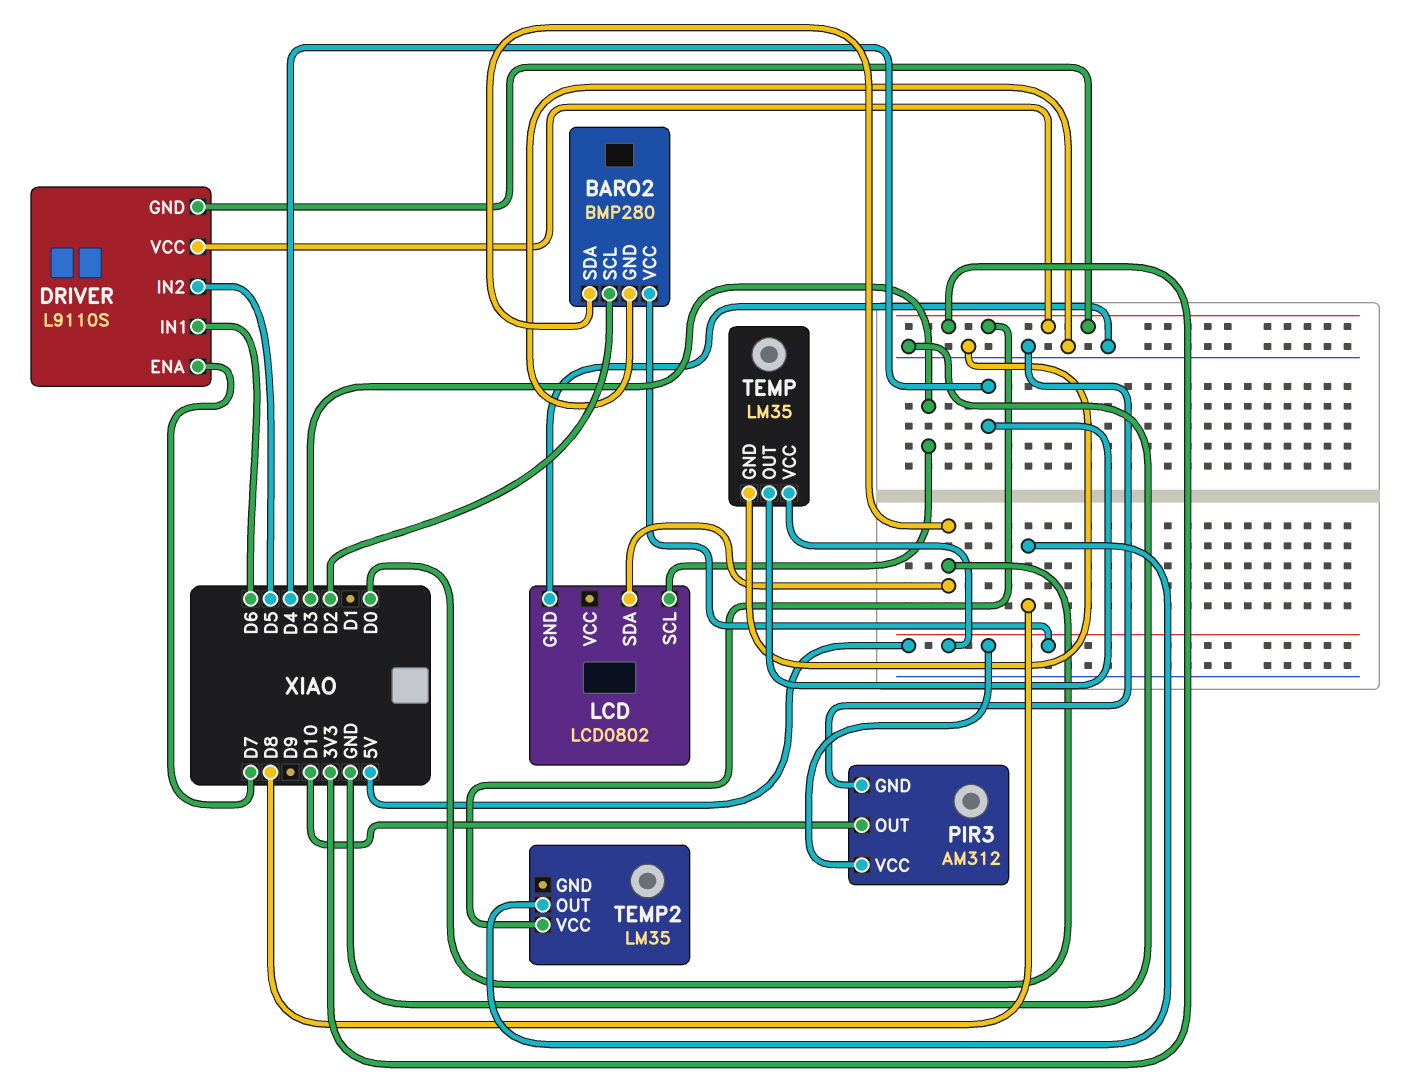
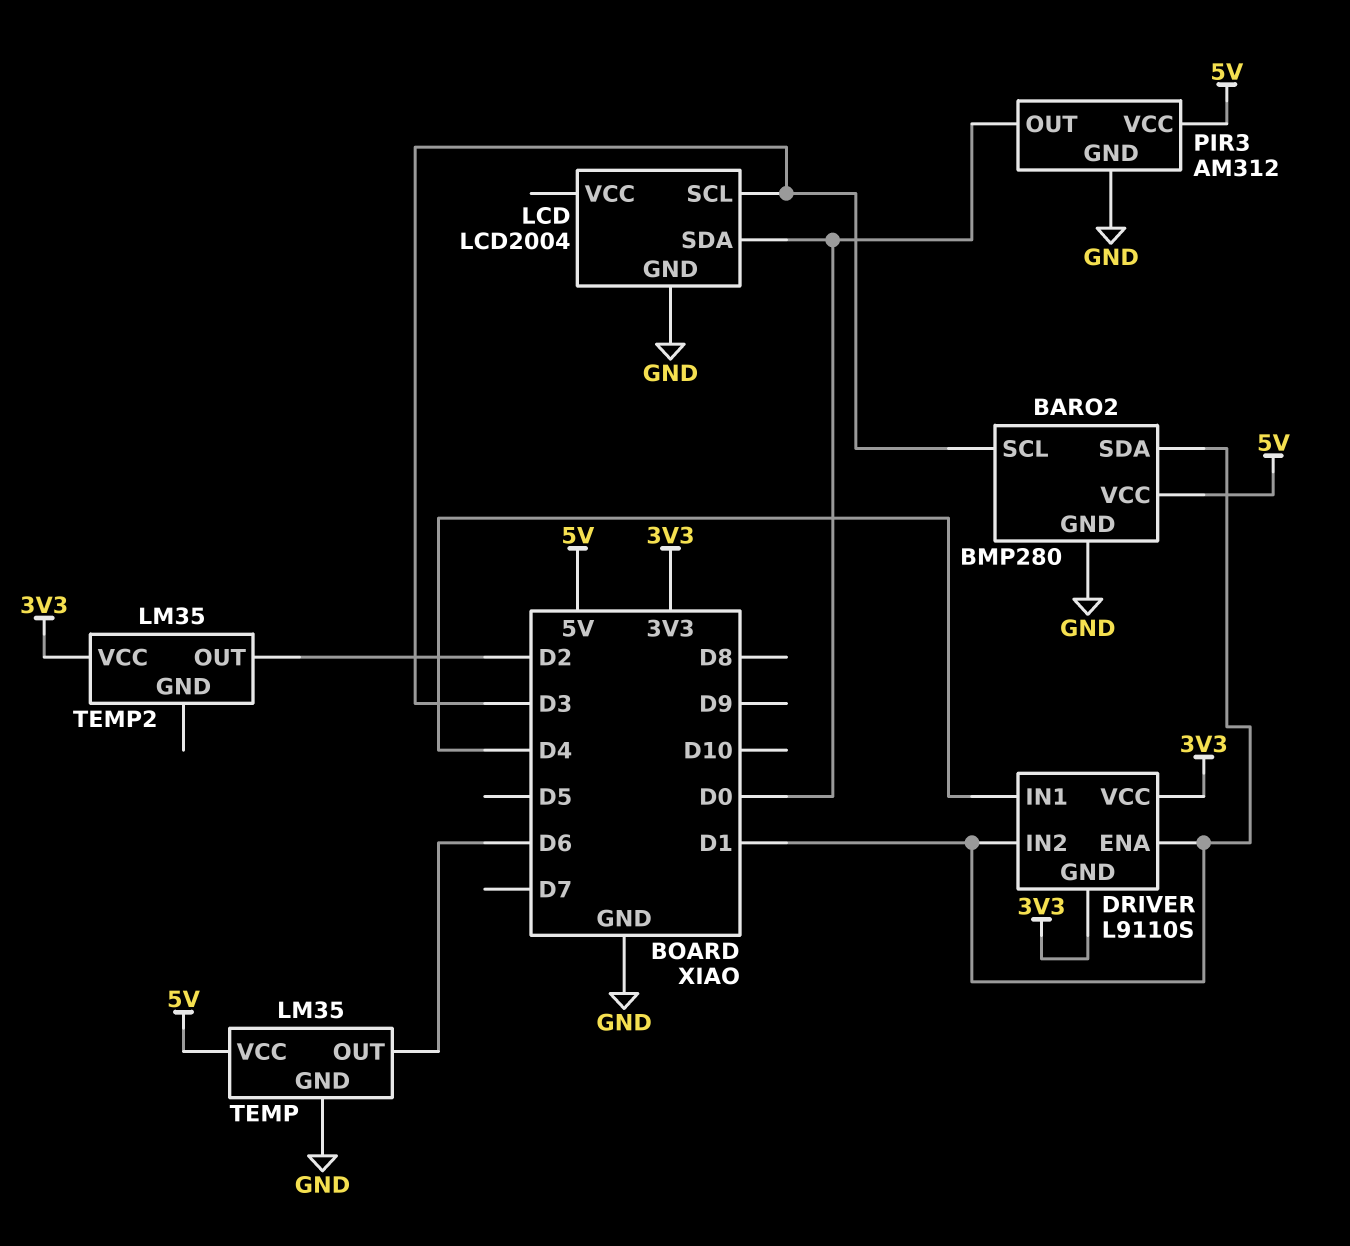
BARO2 pin SCL: D2 -> D3
BARO2 pin SDA: D0 -> D1
DRIVER pin ENA: D7 -> D1
DRIVER pin IN1: D6 -> D4
DRIVER pin IN2: D5 -> D1
LCD: LCD0802 -> LCD2004
PIR3 pin OUT: D10 -> D0
TEMP pin OUT: D4 -> D6
TEMP2 pin OUT: D8 -> D2

